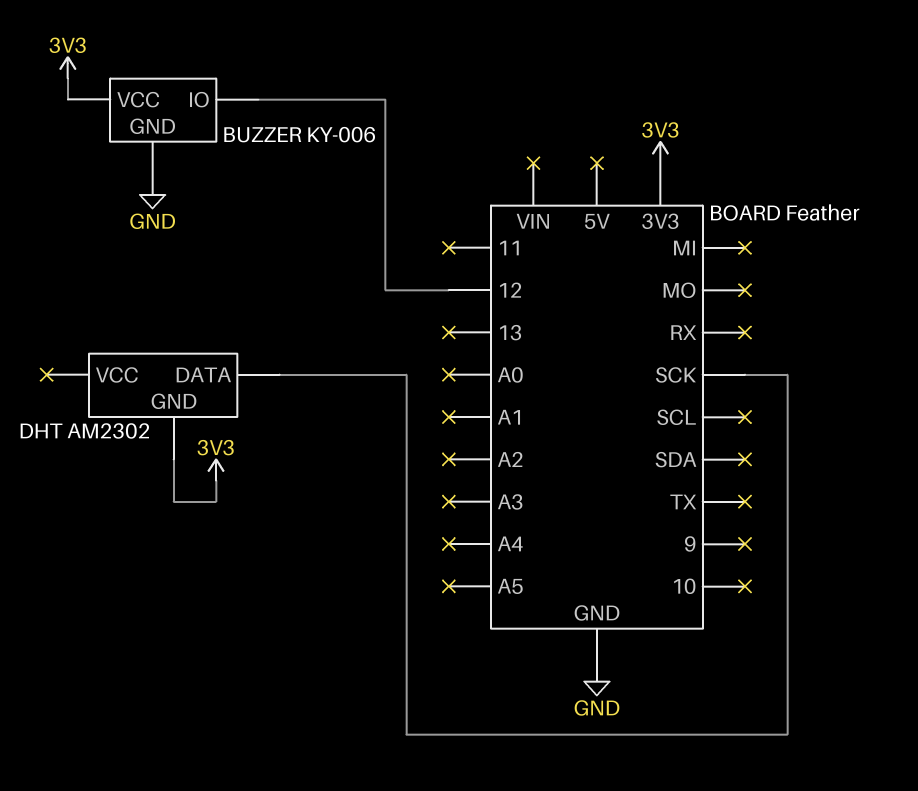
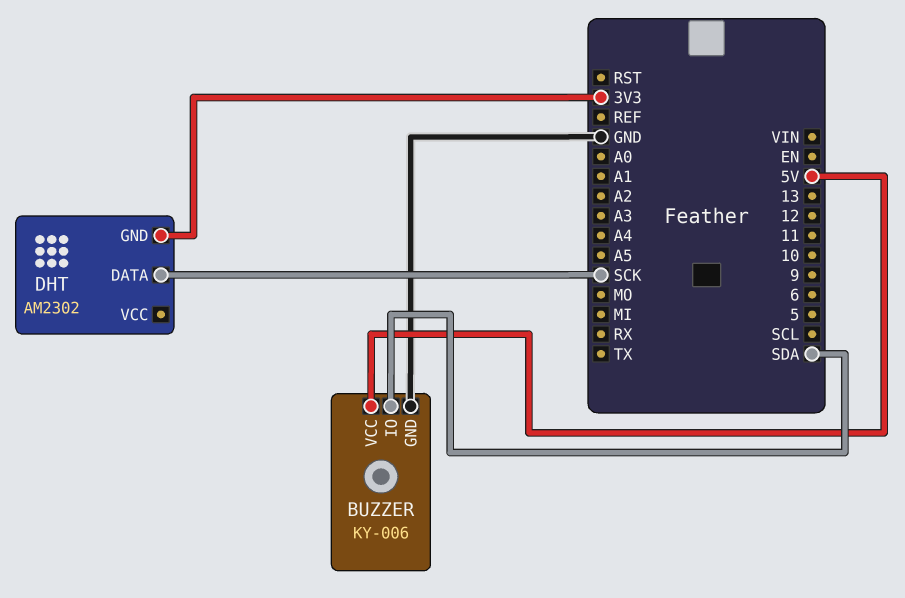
BUZZER pin IO: 12 -> SDA
BUZZER pin VCC: 3V3 -> 5V

